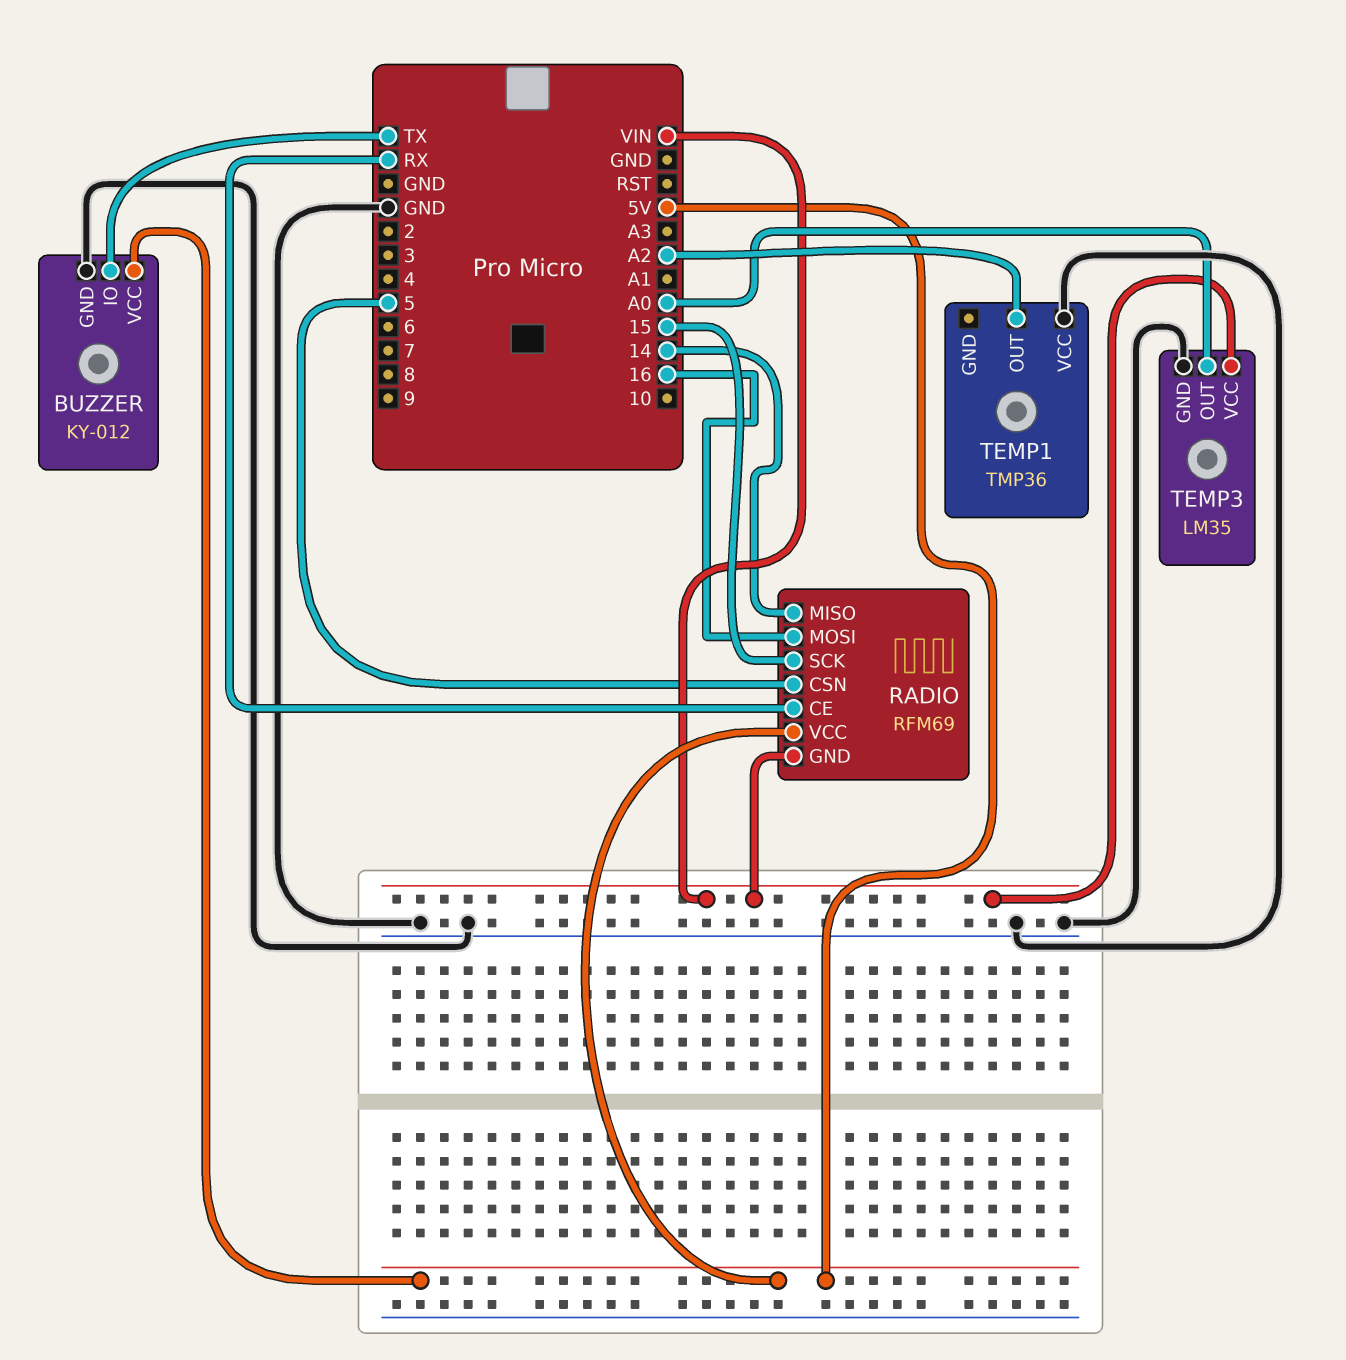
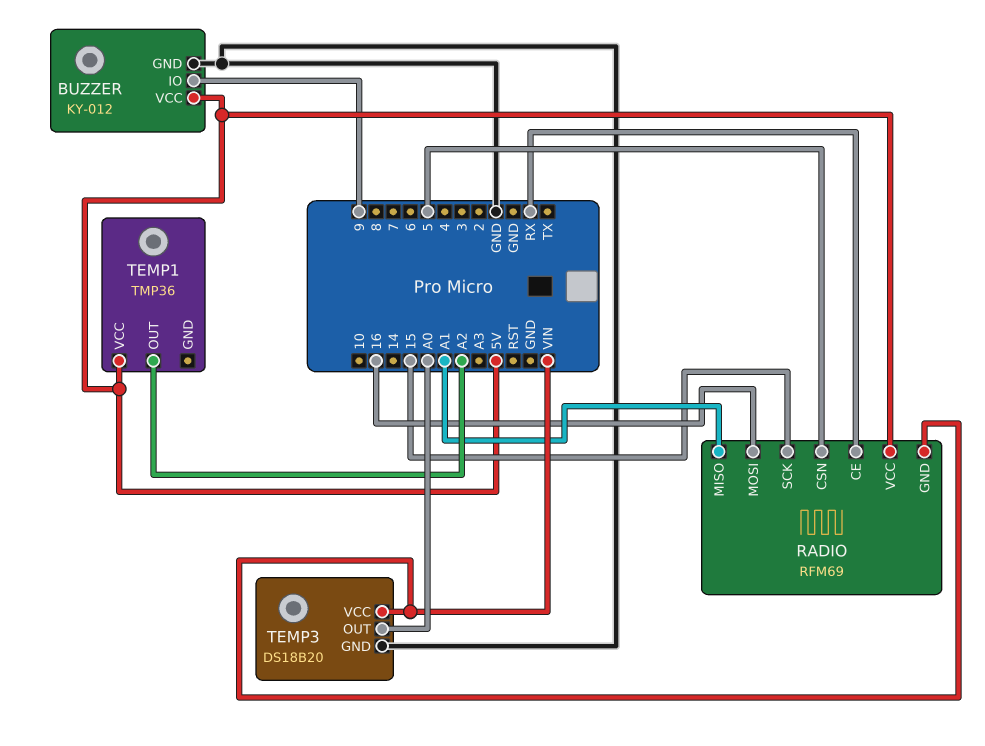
BUZZER pin IO: TX -> 9
RADIO pin MISO: 14 -> A1
TEMP1 pin VCC: GND -> 5V
TEMP3: LM35 -> DS18B20

